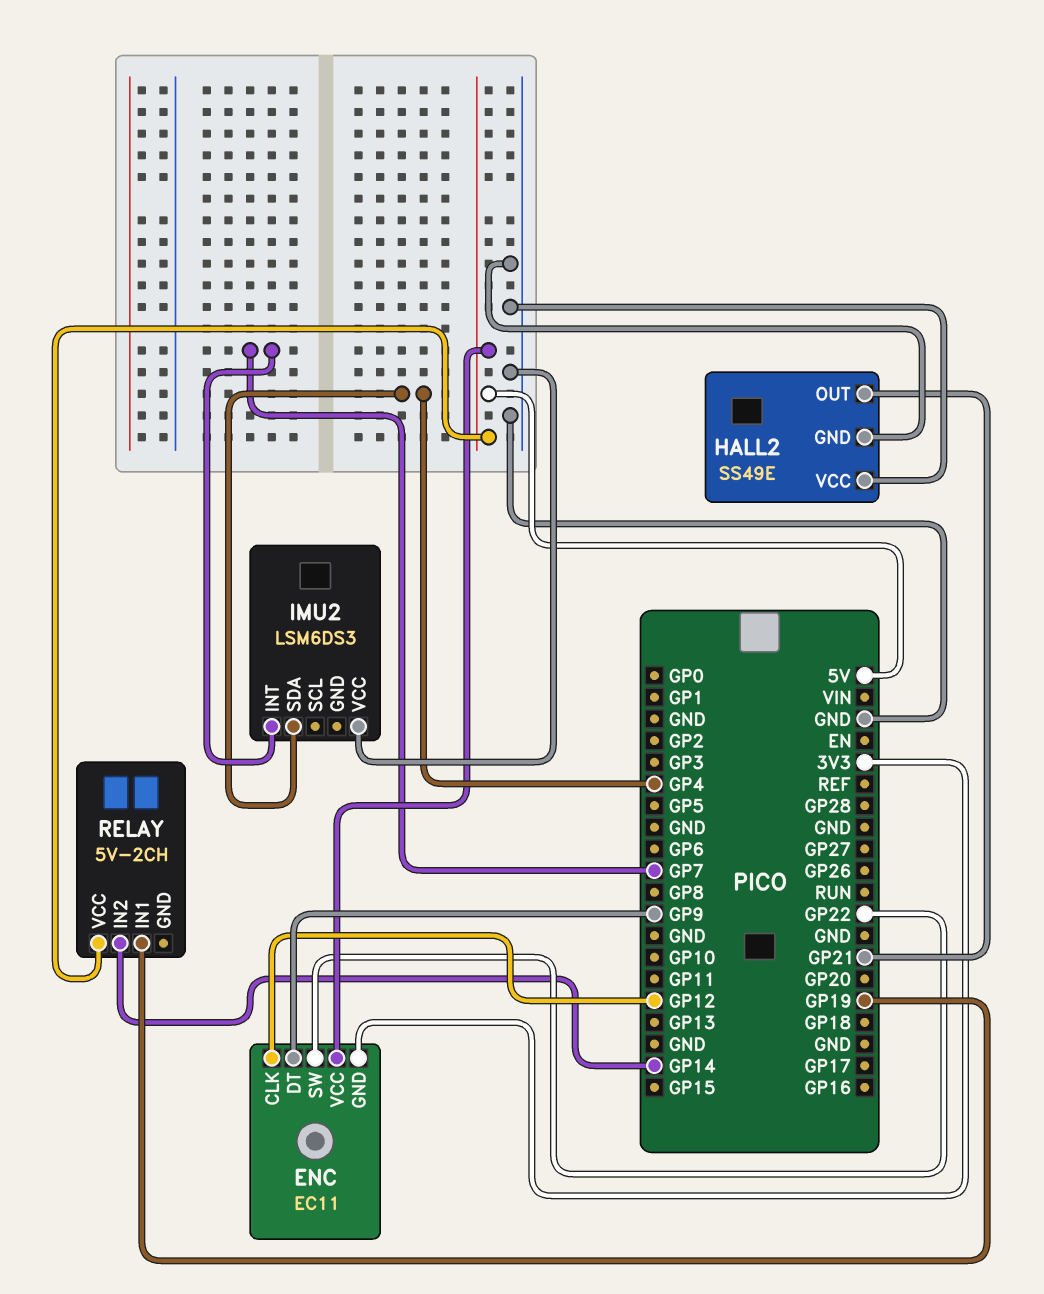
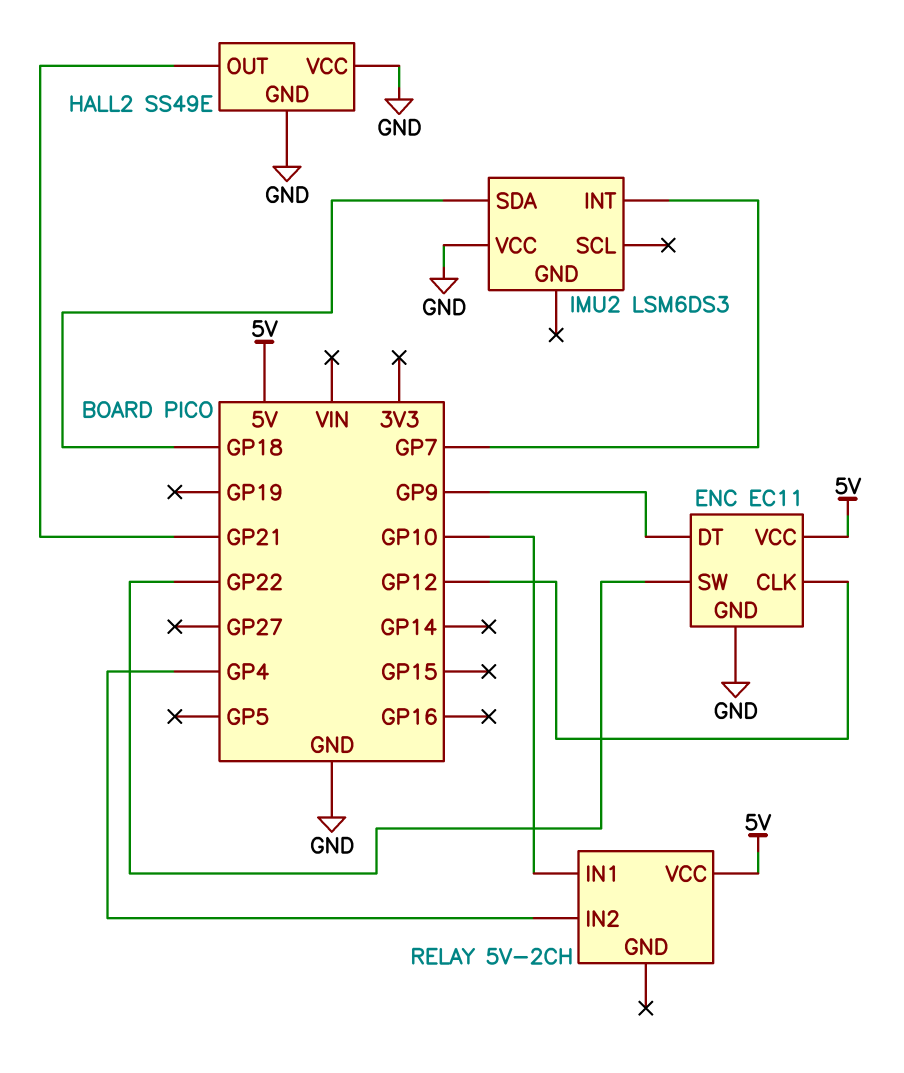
ENC pin GND: 3V3 -> GND
IMU2 pin SDA: GP4 -> GP18
RELAY pin IN1: GP19 -> GP10
RELAY pin IN2: GP14 -> GP4

